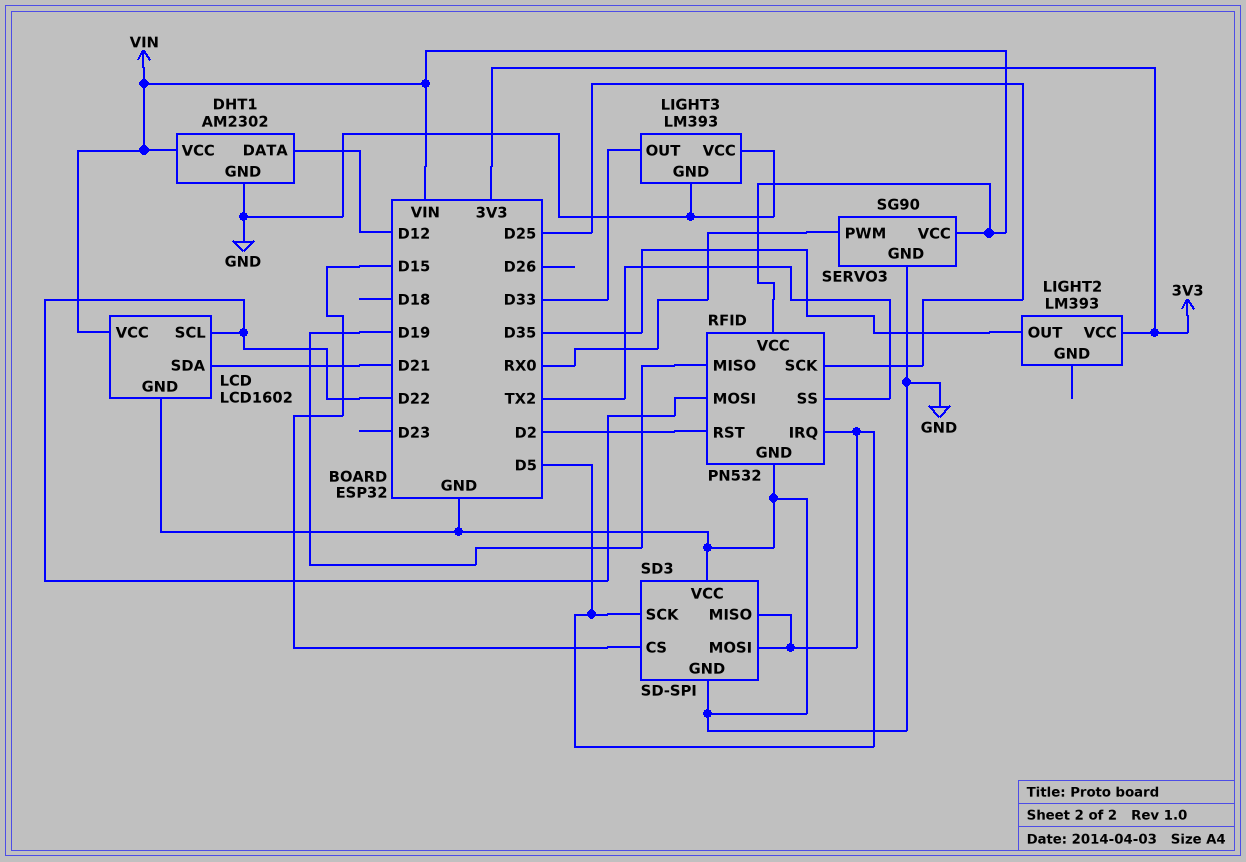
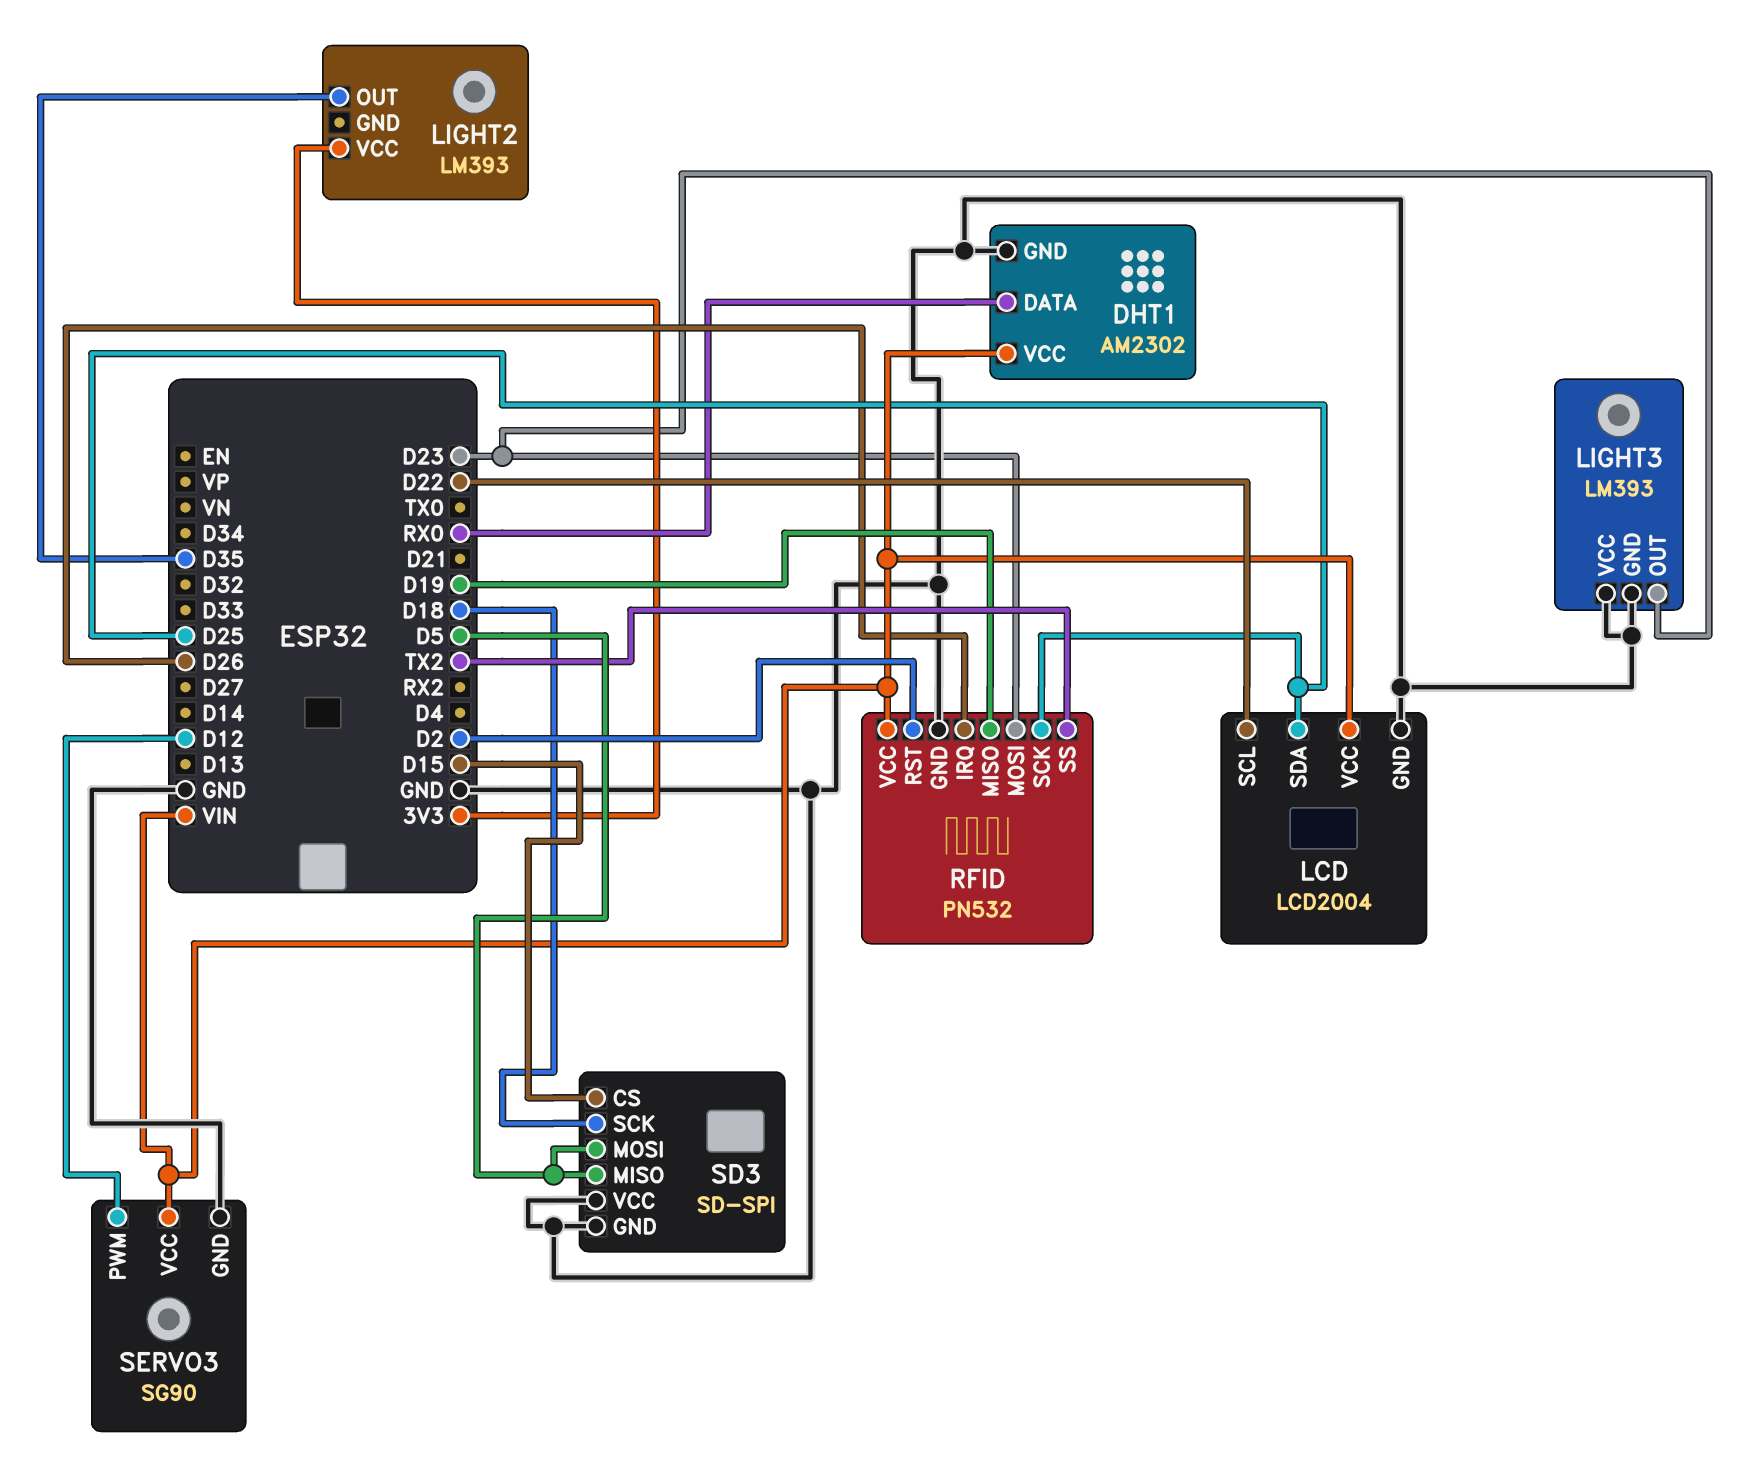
DHT1 pin DATA: D12 -> RX0
LCD: LCD1602 -> LCD2004
LCD pin SDA: D21 -> D25
LIGHT3 pin OUT: D33 -> D23
RFID pin IRQ: D5 -> D26
RFID pin MOSI: D22 -> D23
SD3 pin SCK: D5 -> D18
SERVO3 pin PWM: RX0 -> D12

